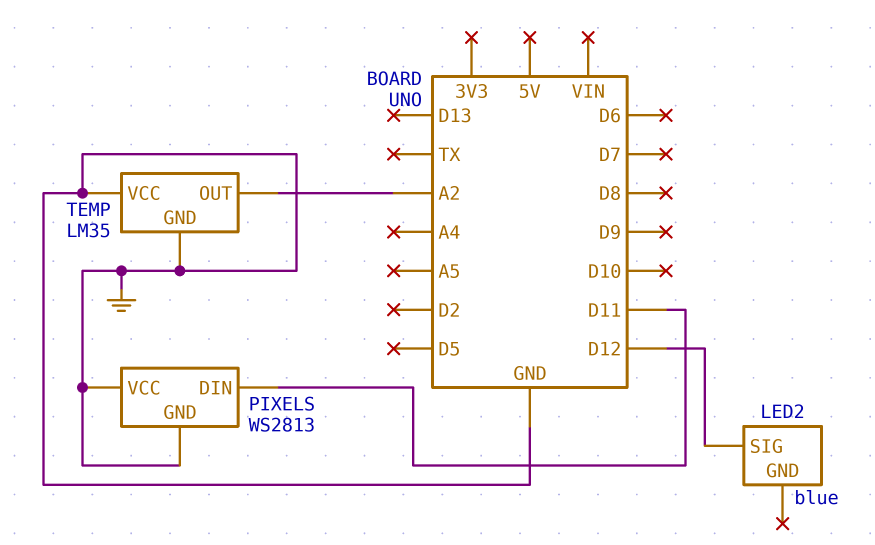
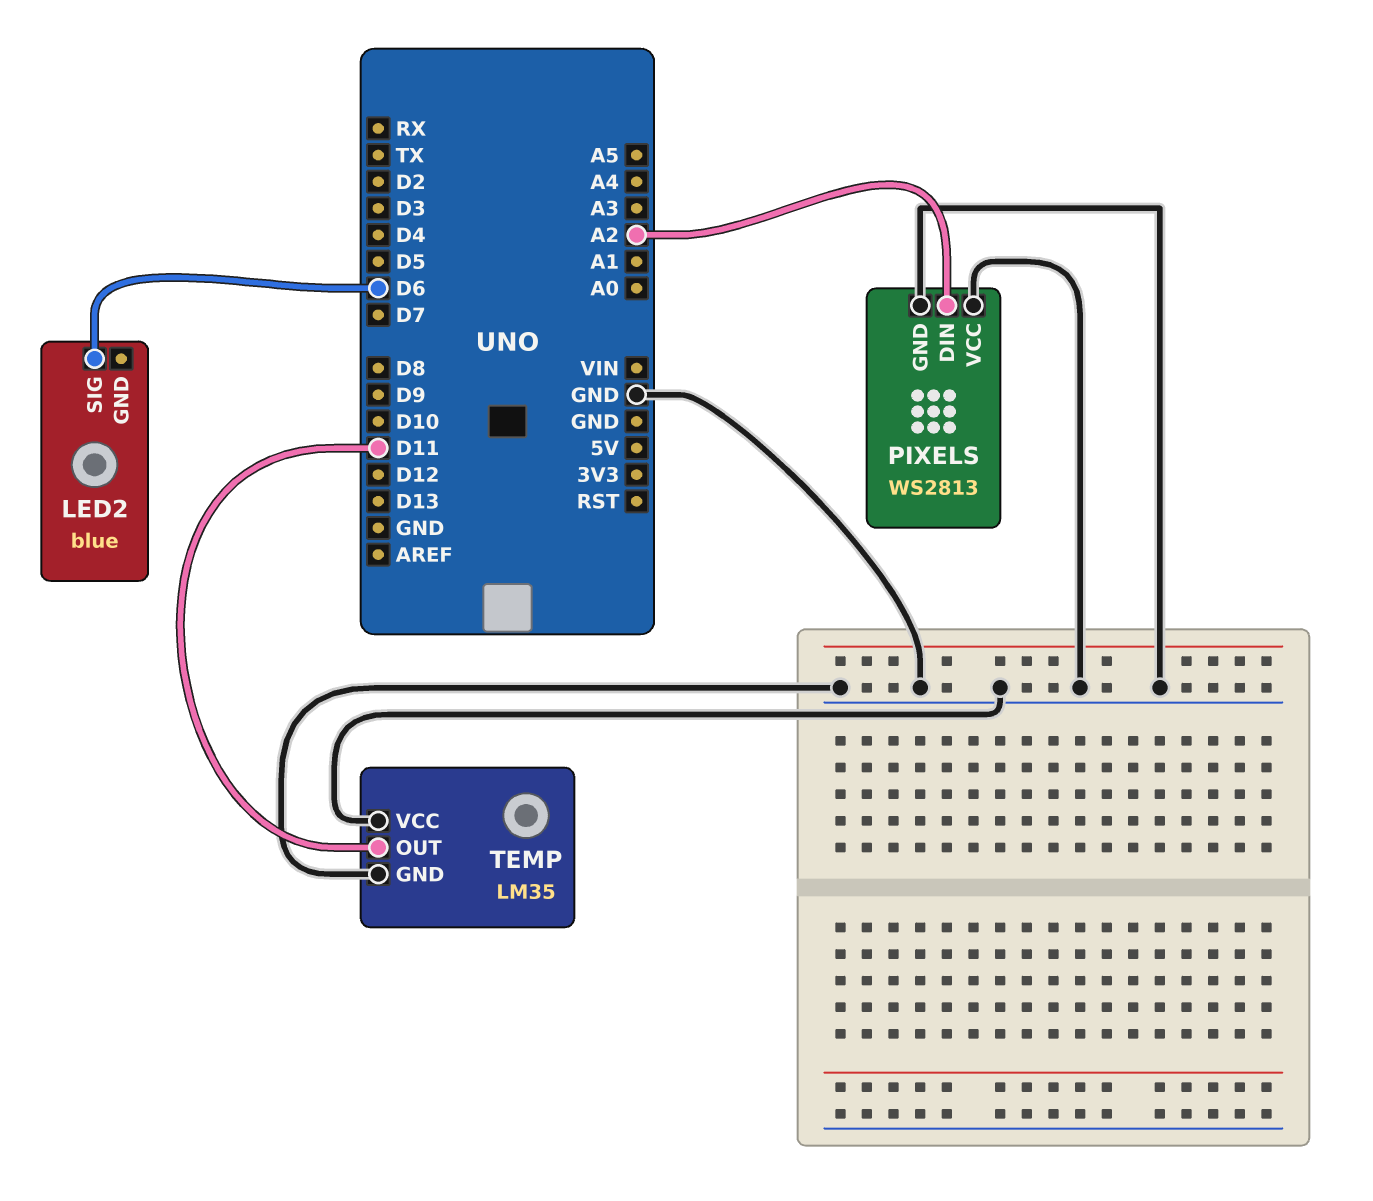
LED2 pin SIG: D12 -> D6
PIXELS pin DIN: D11 -> A2
TEMP pin OUT: A2 -> D11

